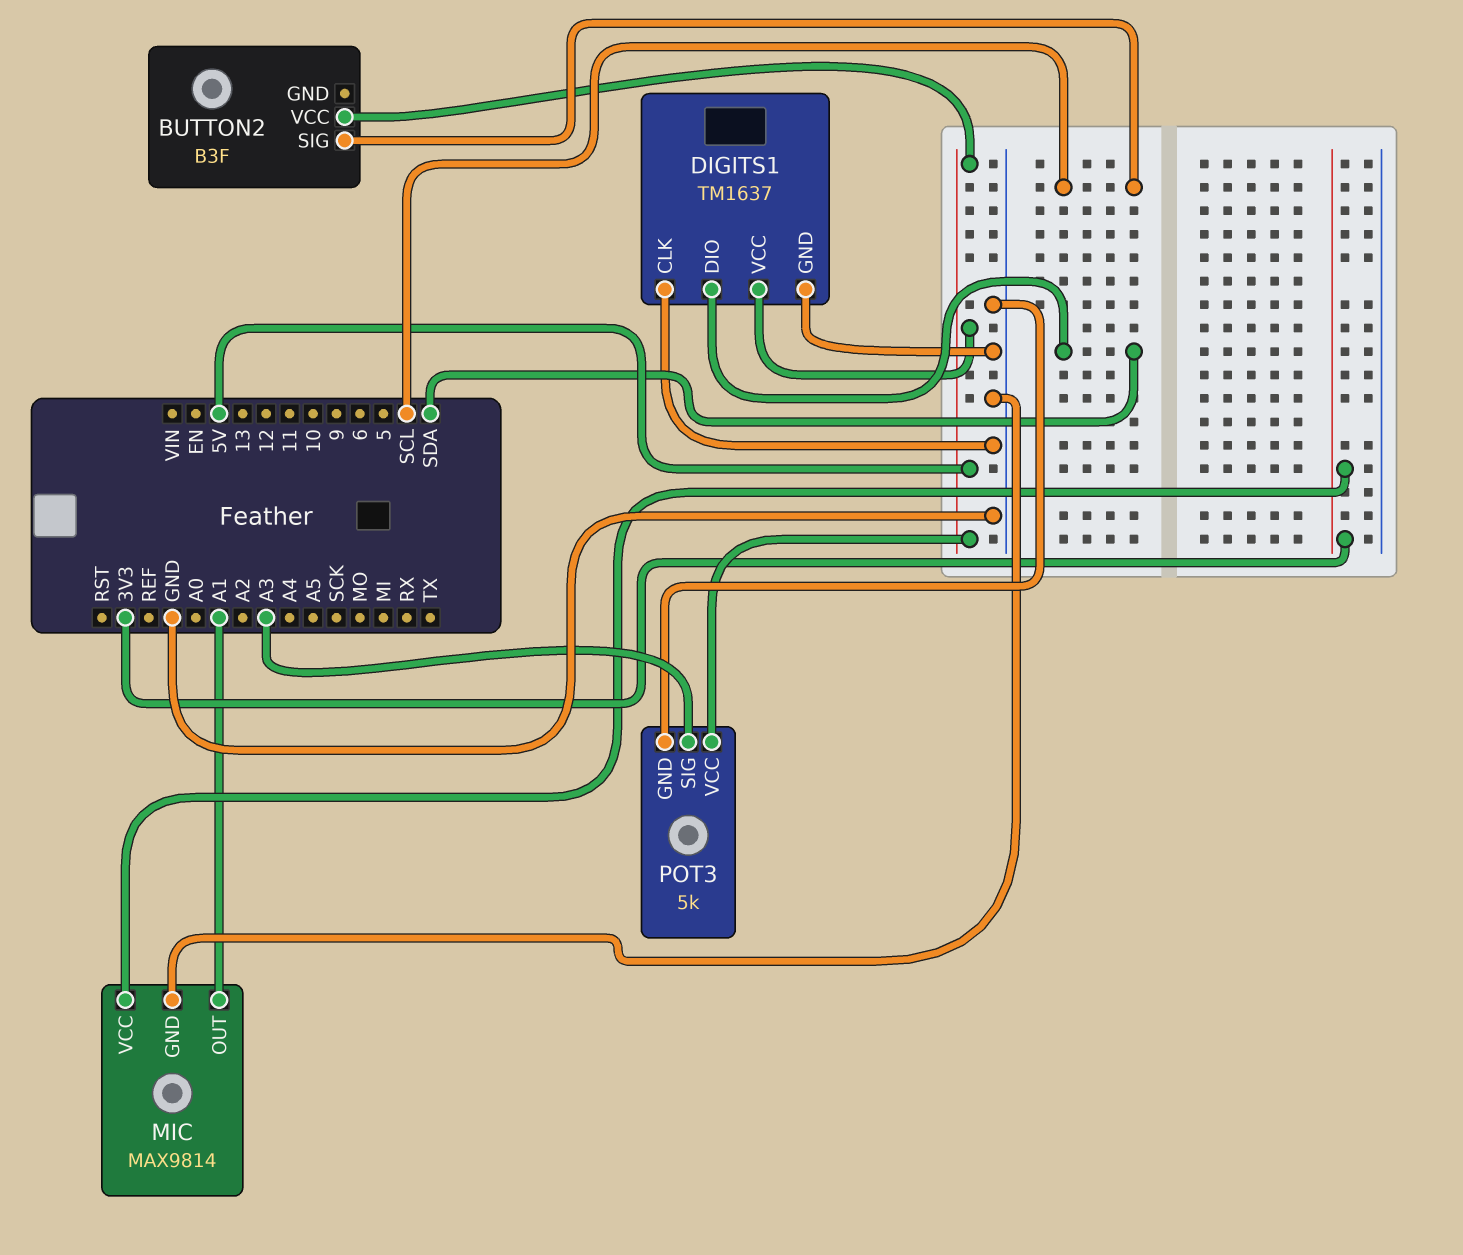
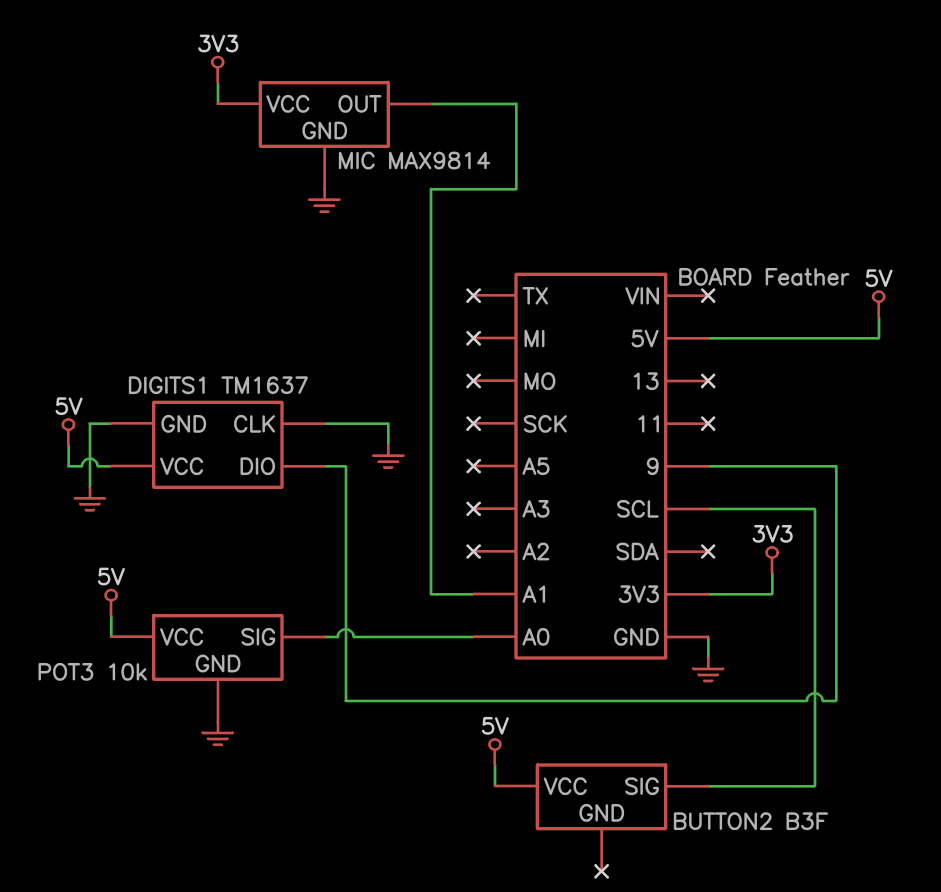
DIGITS1 pin DIO: SDA -> 9
POT3: 5k -> 10k
POT3 pin SIG: A3 -> A0

